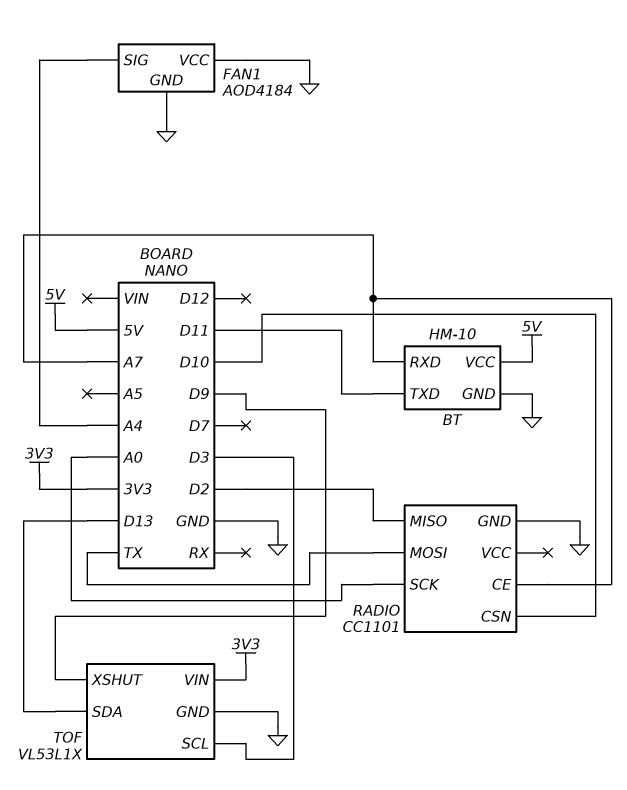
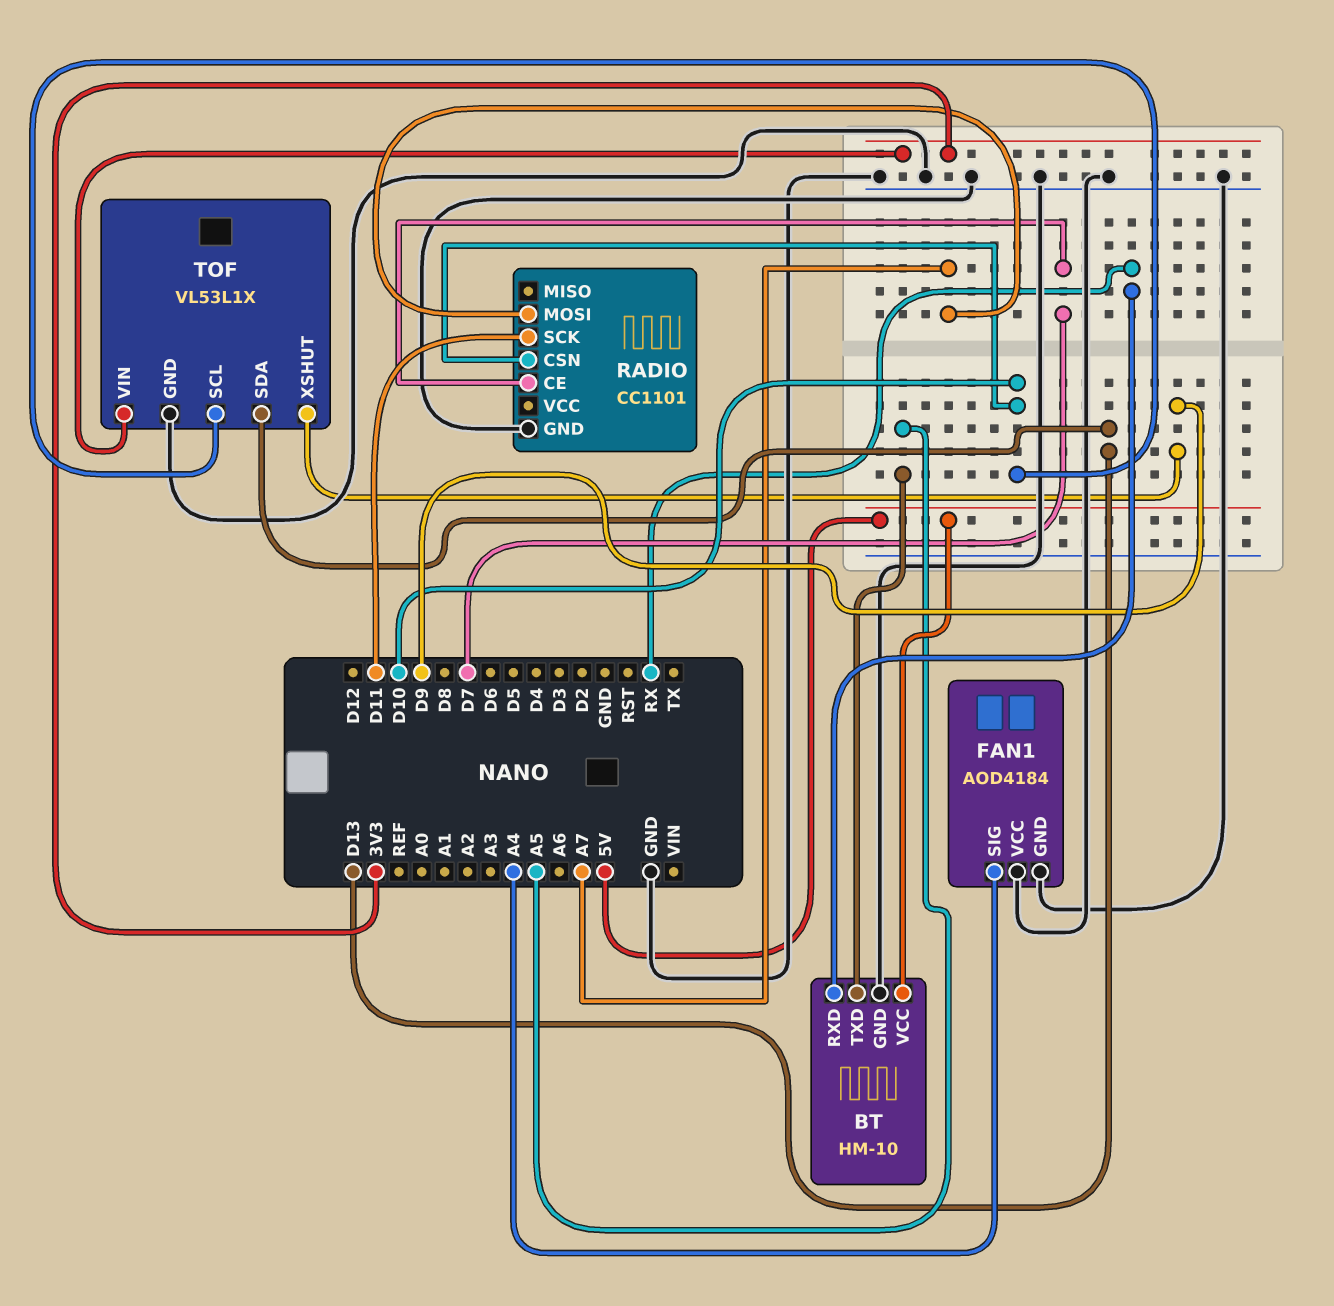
BT pin RXD: A7 -> RX
BT pin TXD: D11 -> A5
RADIO pin CE: A7 -> D7
RADIO pin MISO: D2 -> none
RADIO pin MOSI: TX -> A7
RADIO pin SCK: A0 -> D11
TOF pin SCL: D3 -> D10

